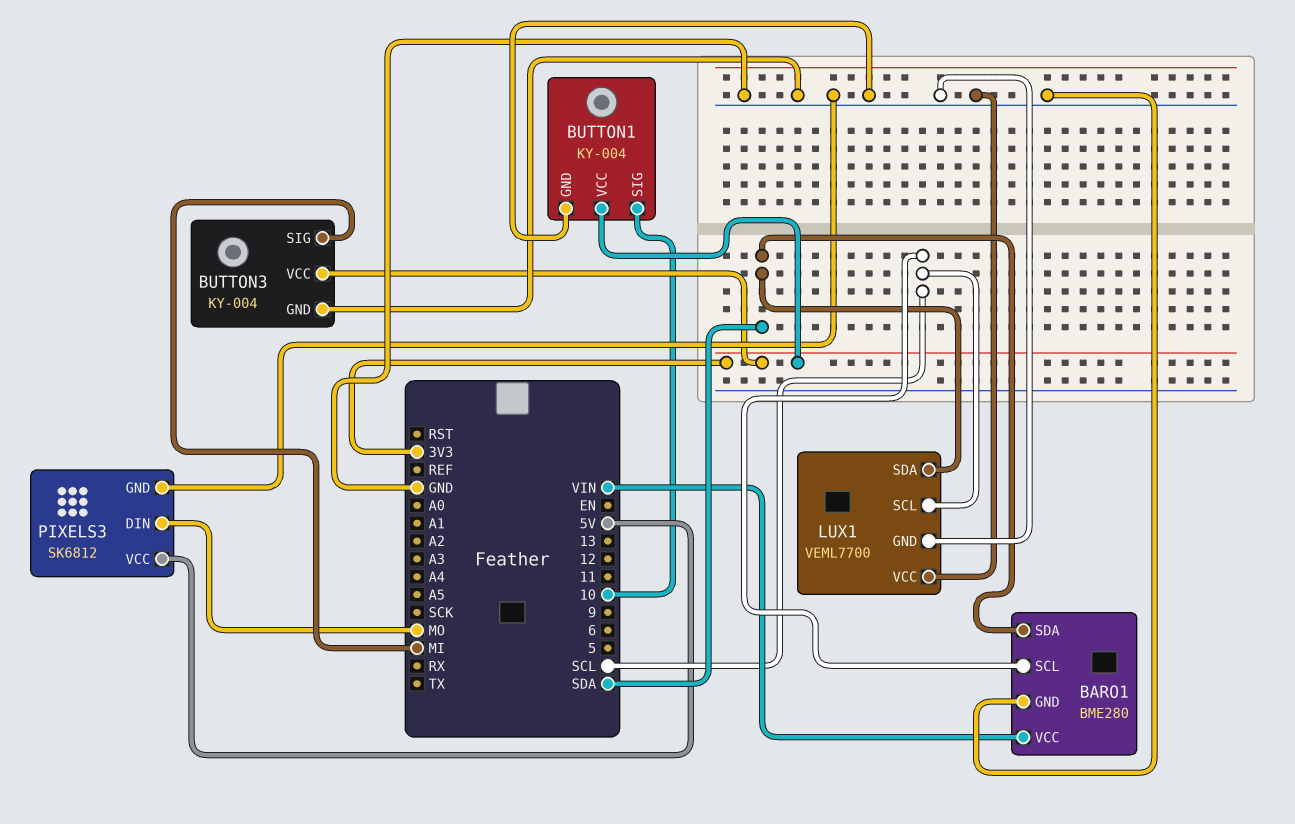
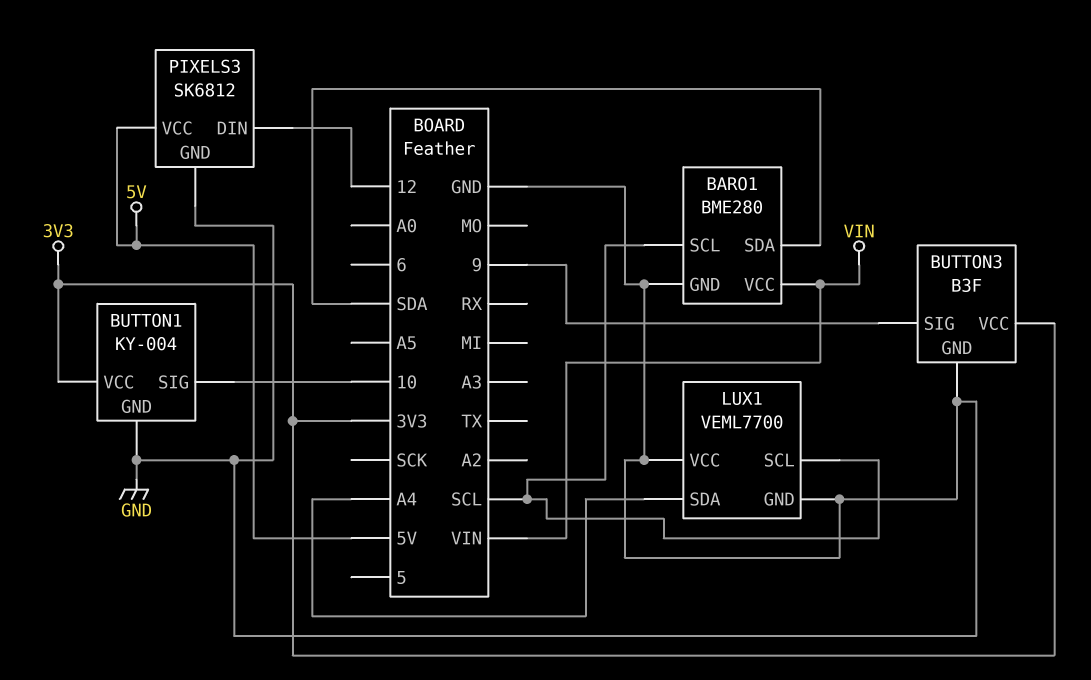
BUTTON3: KY-004 -> B3F
BUTTON3 pin SIG: MI -> 9
LUX1 pin SDA: SDA -> A4
PIXELS3 pin DIN: MO -> 12

